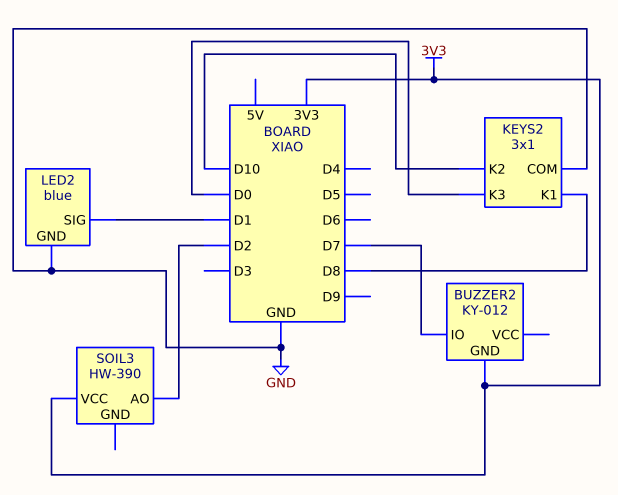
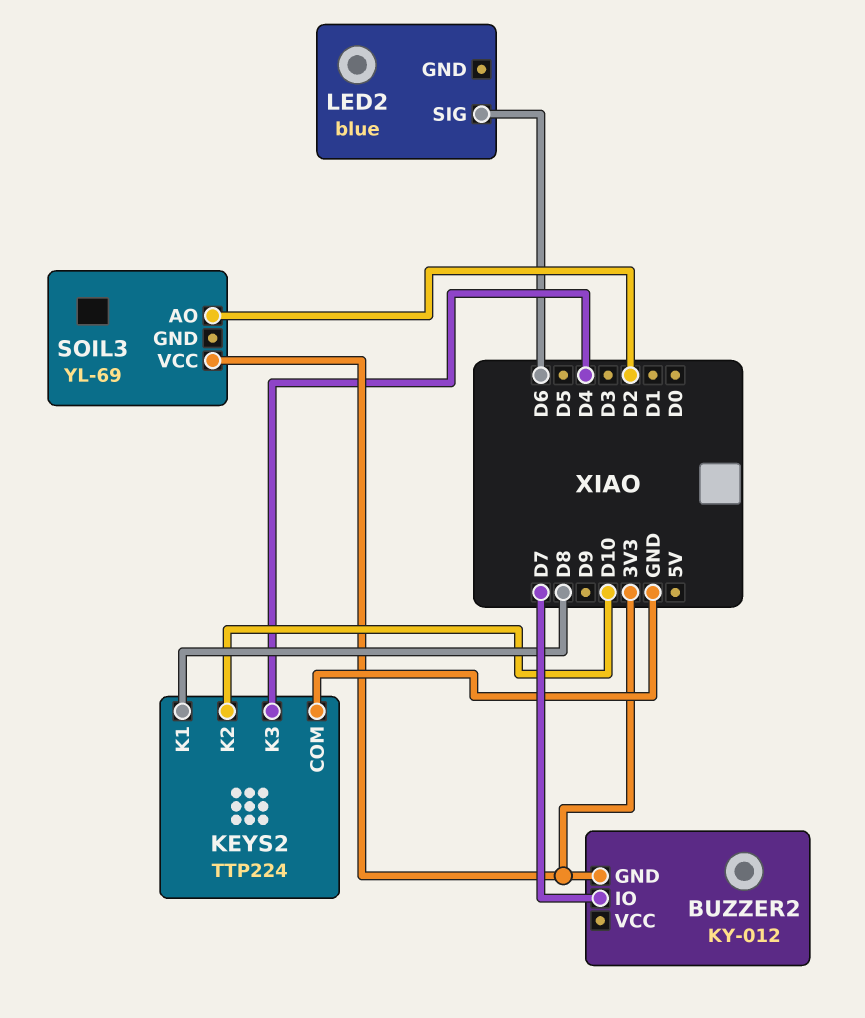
KEYS2: 3x1 -> TTP224
KEYS2 pin K3: D0 -> D4
LED2 pin GND: GND -> none
LED2 pin SIG: D1 -> D6
SOIL3: HW-390 -> YL-69

